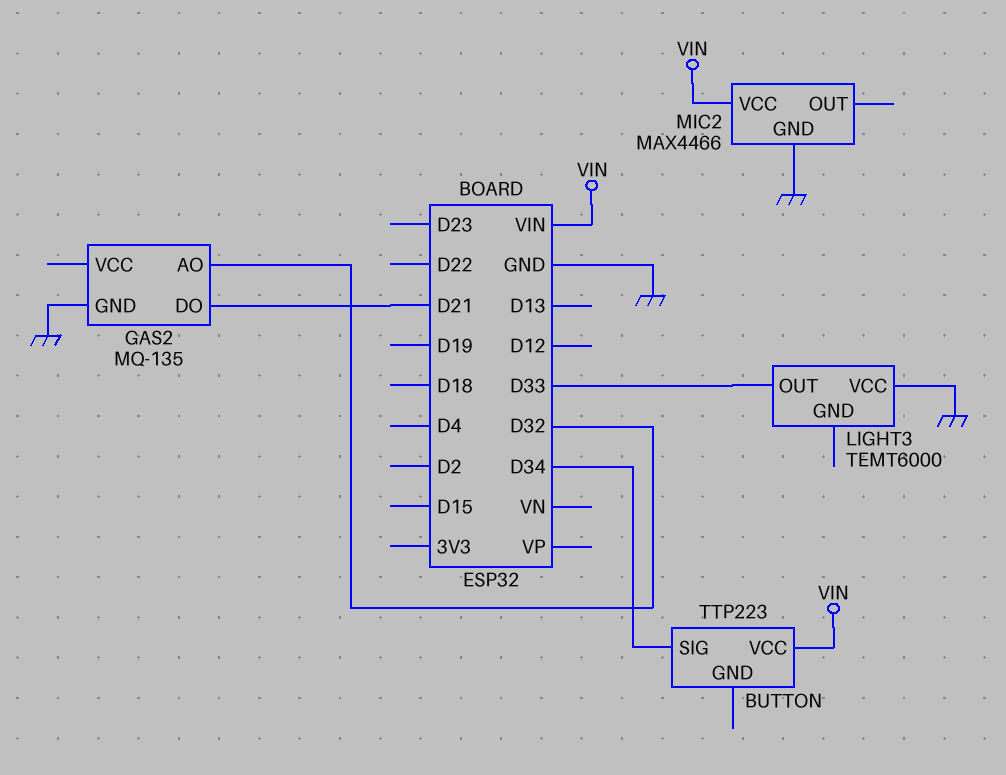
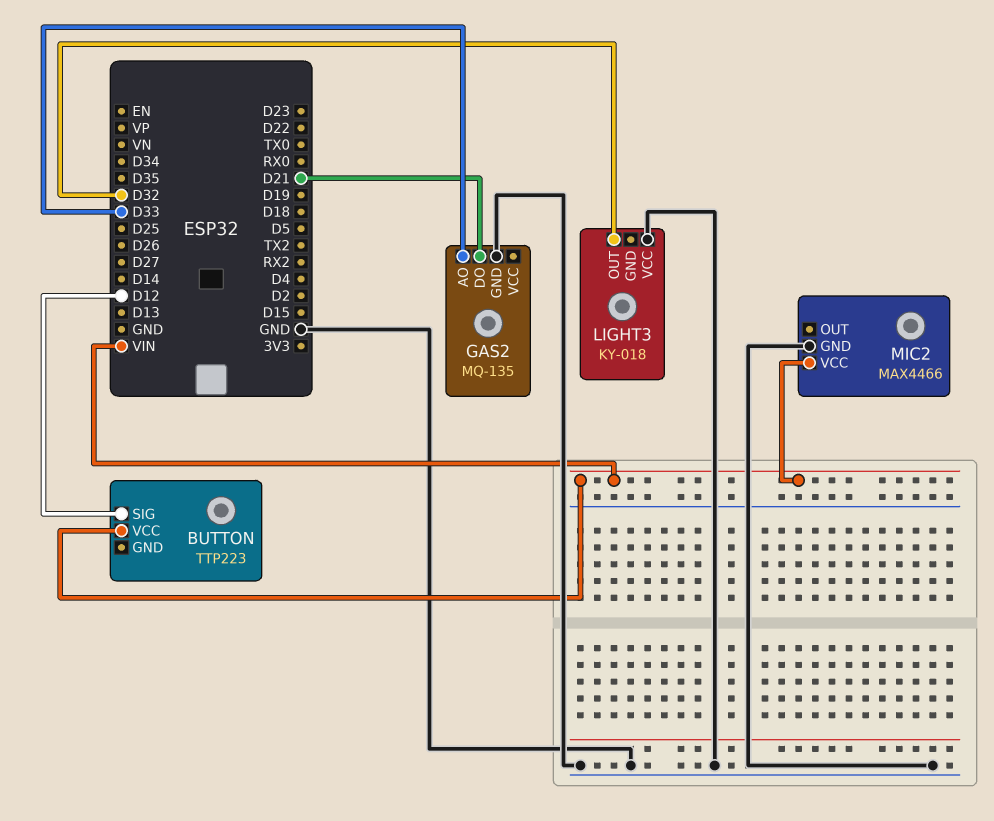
BUTTON pin SIG: D34 -> D12
GAS2 pin AO: D32 -> D33
LIGHT3: TEMT6000 -> KY-018
LIGHT3 pin OUT: D33 -> D32

